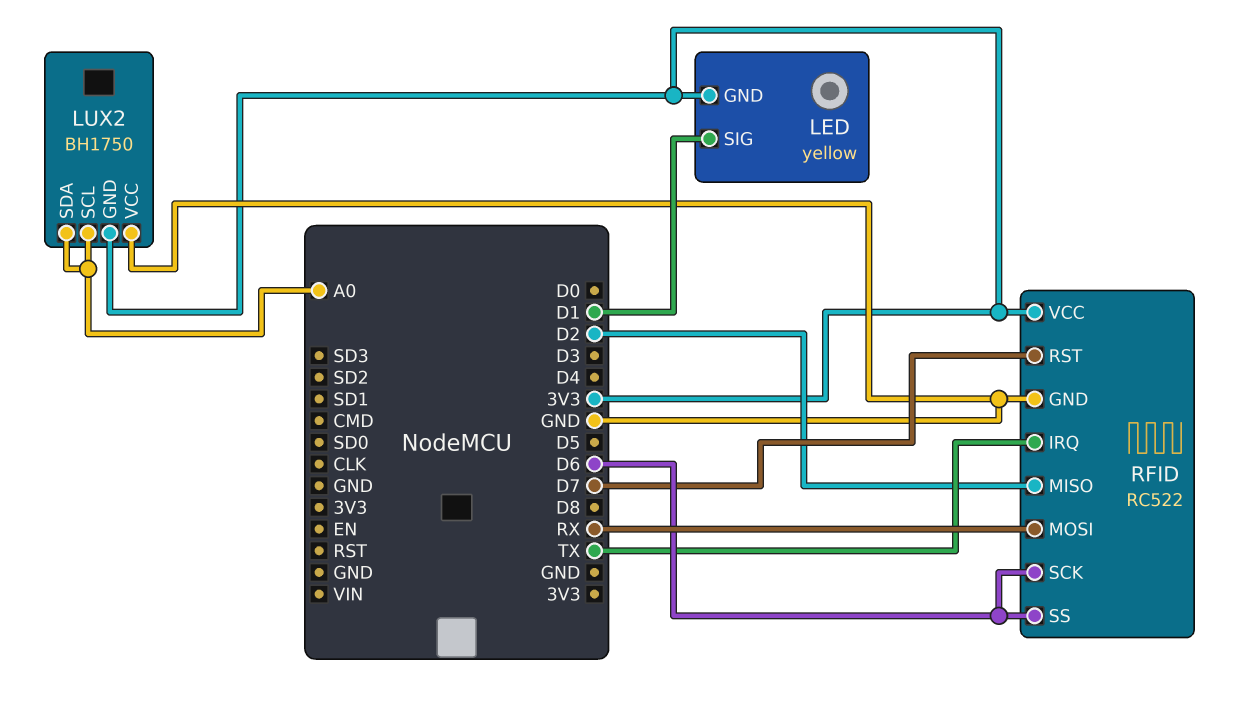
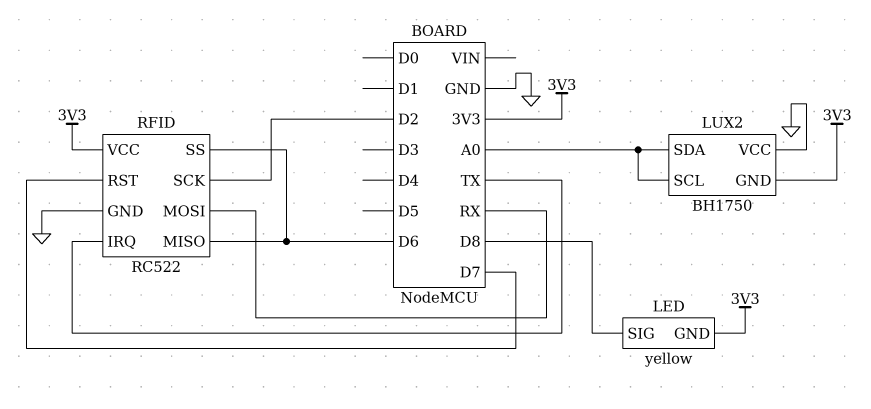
LED pin SIG: D1 -> D8
RFID pin MISO: D2 -> D6
RFID pin SCK: D6 -> D2

